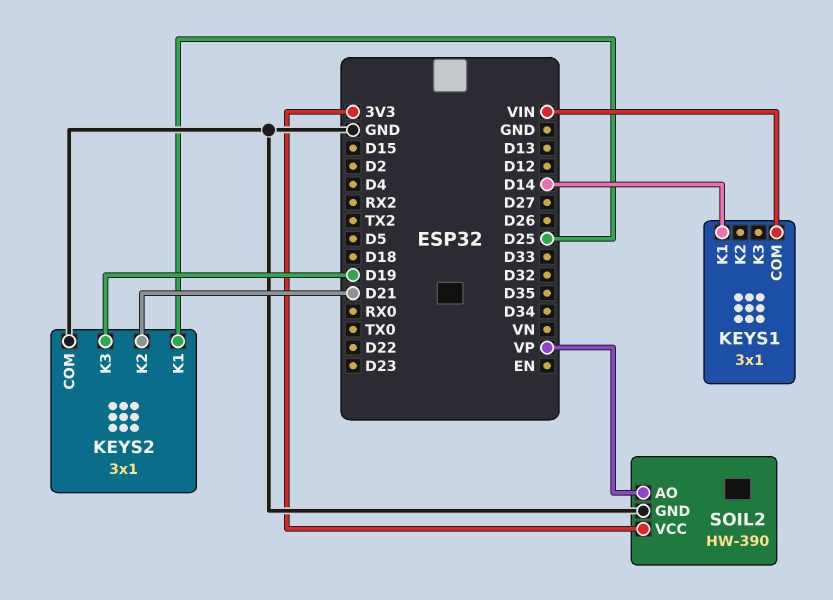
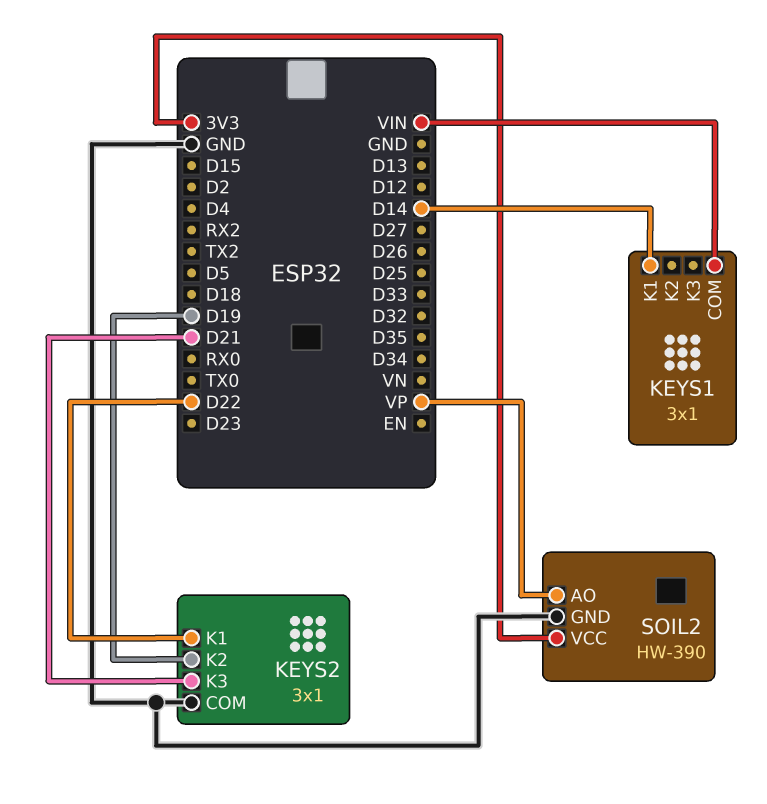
KEYS2 pin K1: D25 -> D22
KEYS2 pin K2: D21 -> D19
KEYS2 pin K3: D19 -> D21

